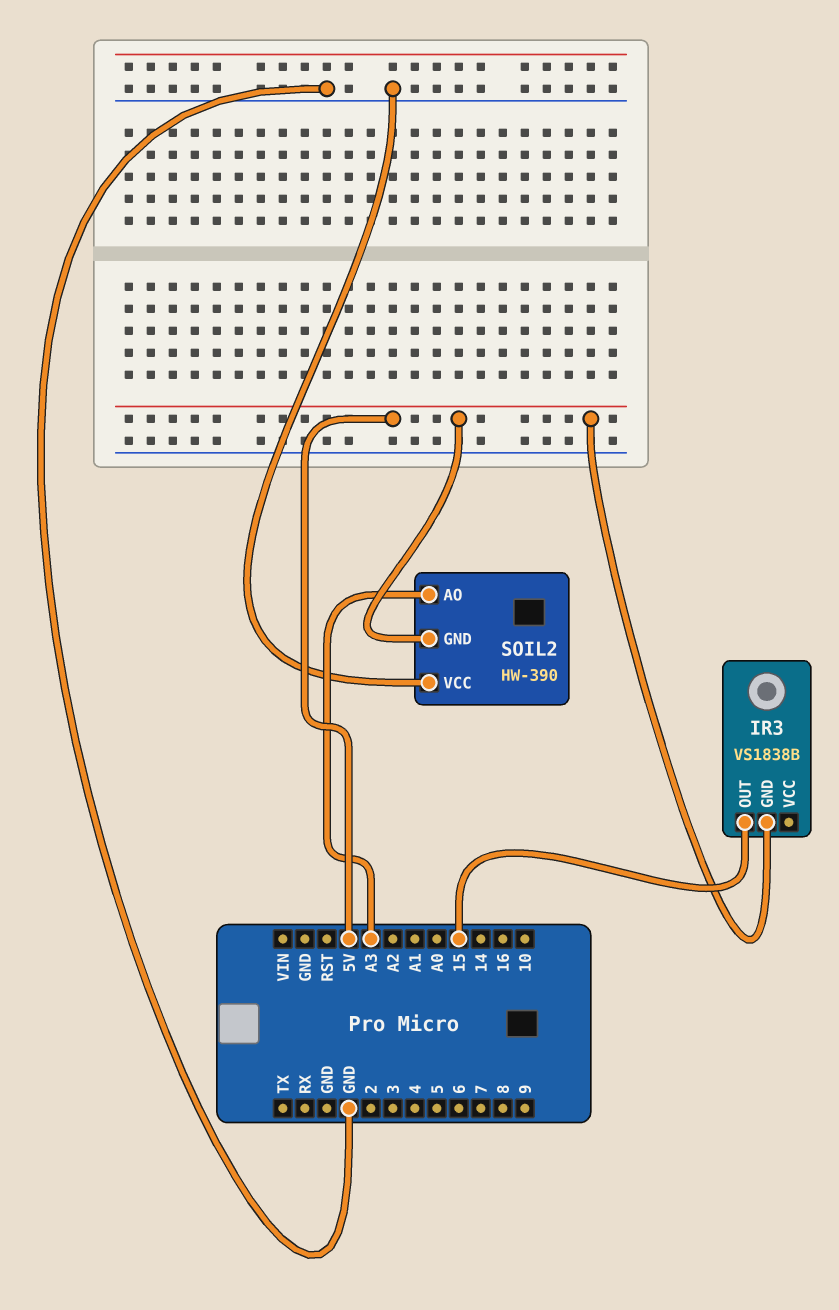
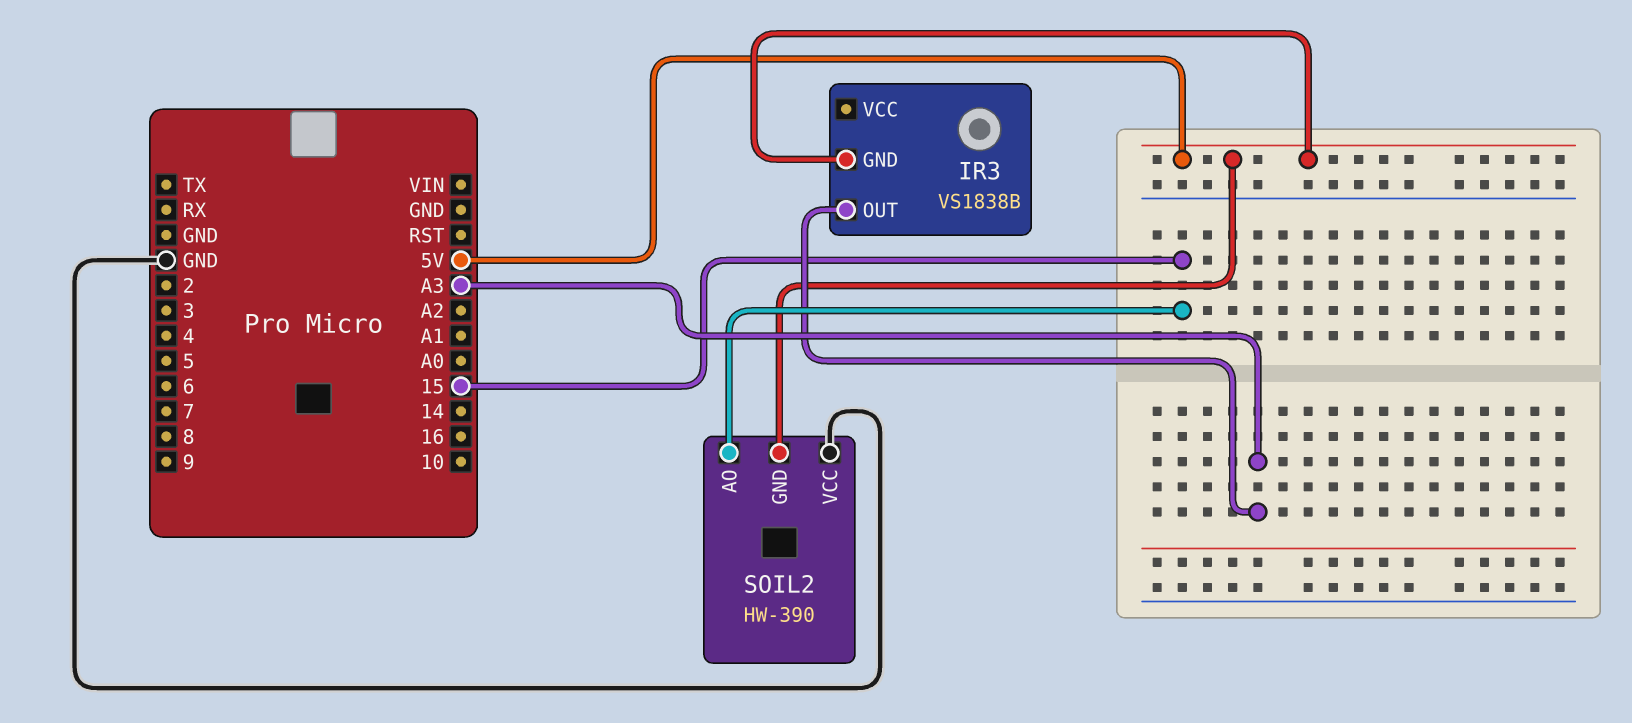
IR3 pin OUT: 15 -> A3
SOIL2 pin AO: A3 -> 15

